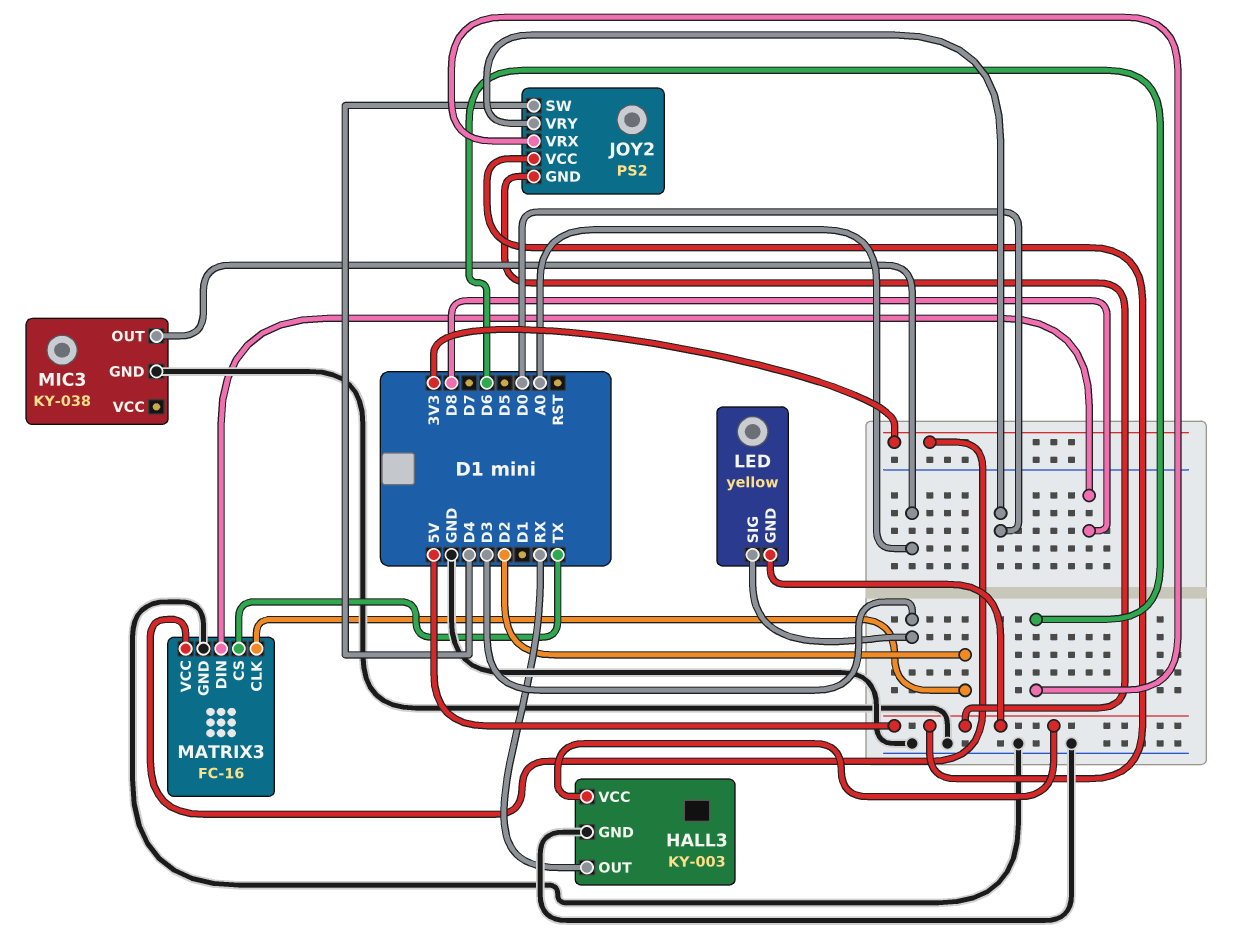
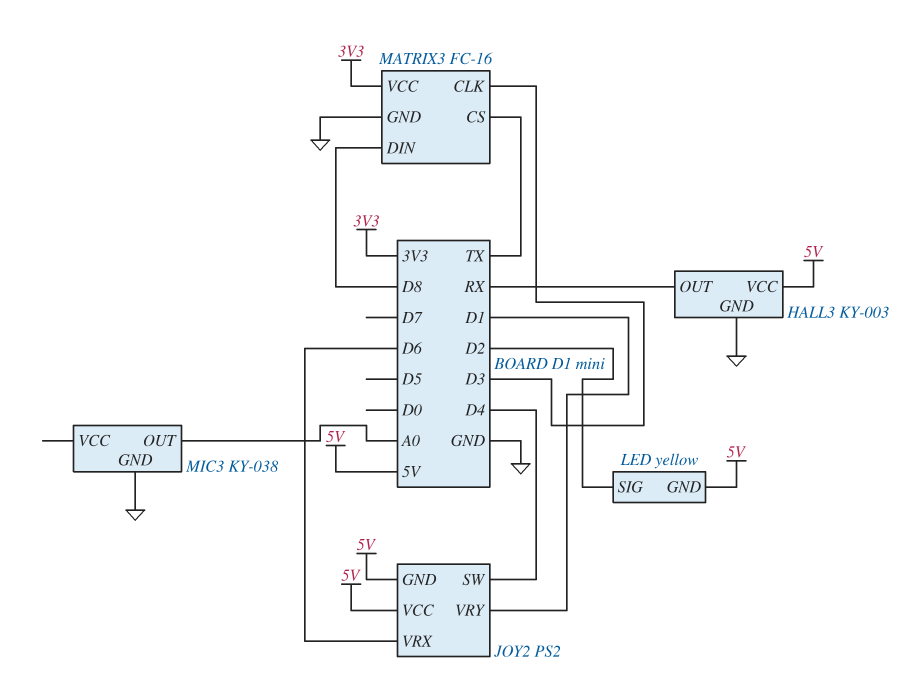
JOY2 pin VRY: D0 -> D1
LED pin SIG: D3 -> D2
MATRIX3 pin CLK: D2 -> D3

